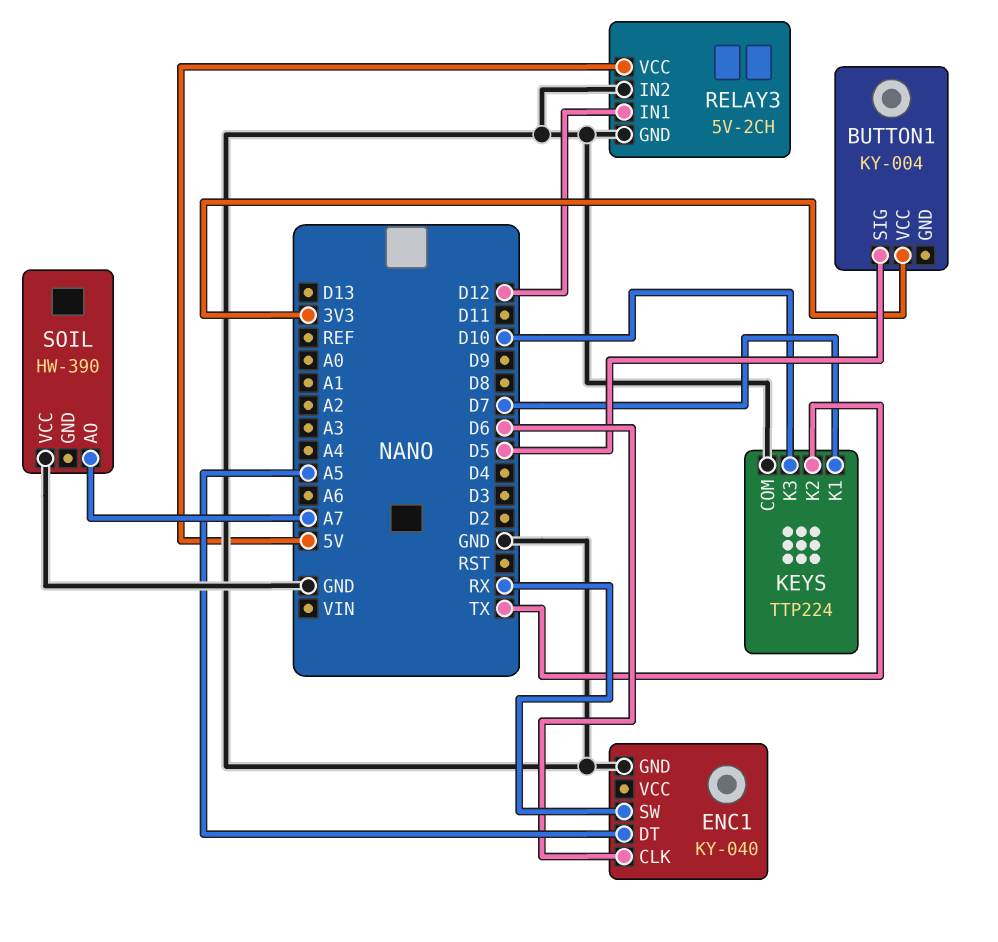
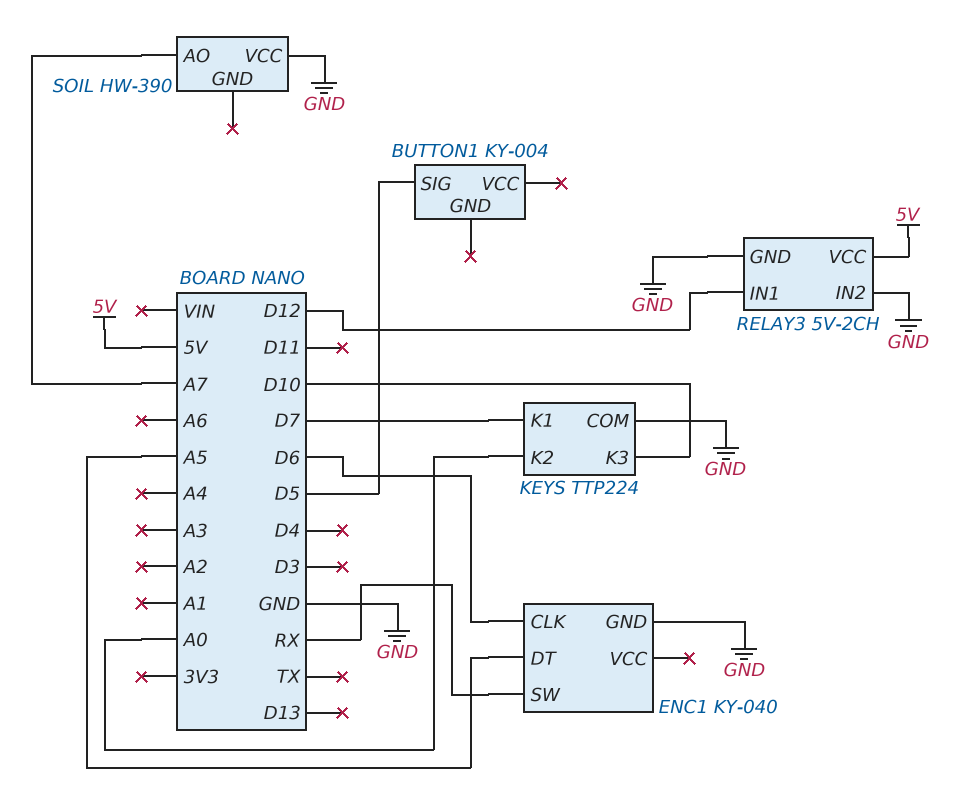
BUTTON1 pin VCC: 3V3 -> none
KEYS pin K2: TX -> A0

